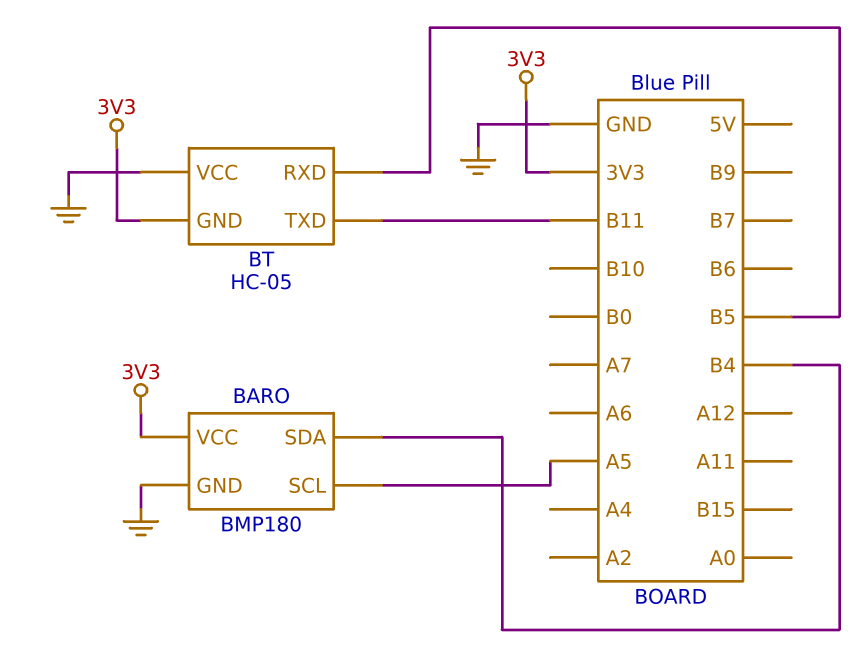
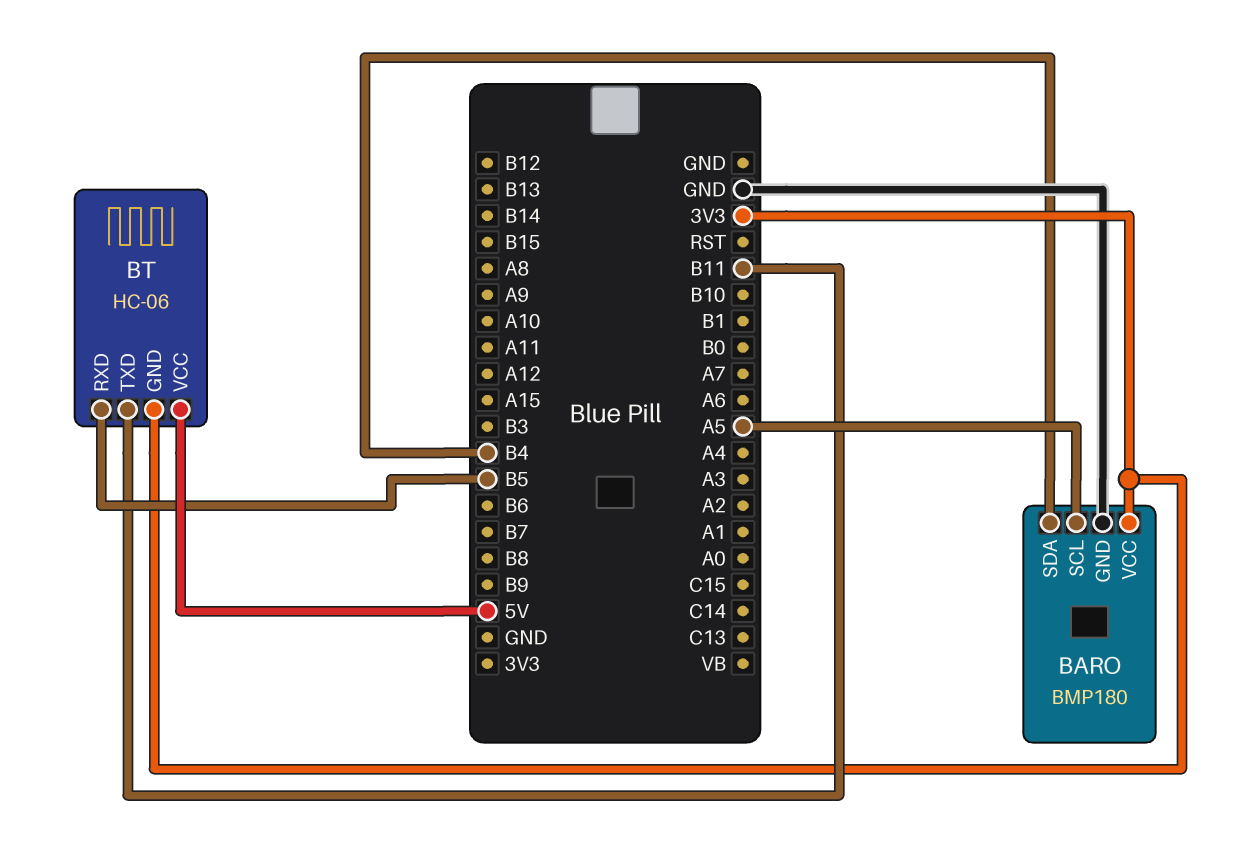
BT: HC-05 -> HC-06
BT pin VCC: GND -> 5V

